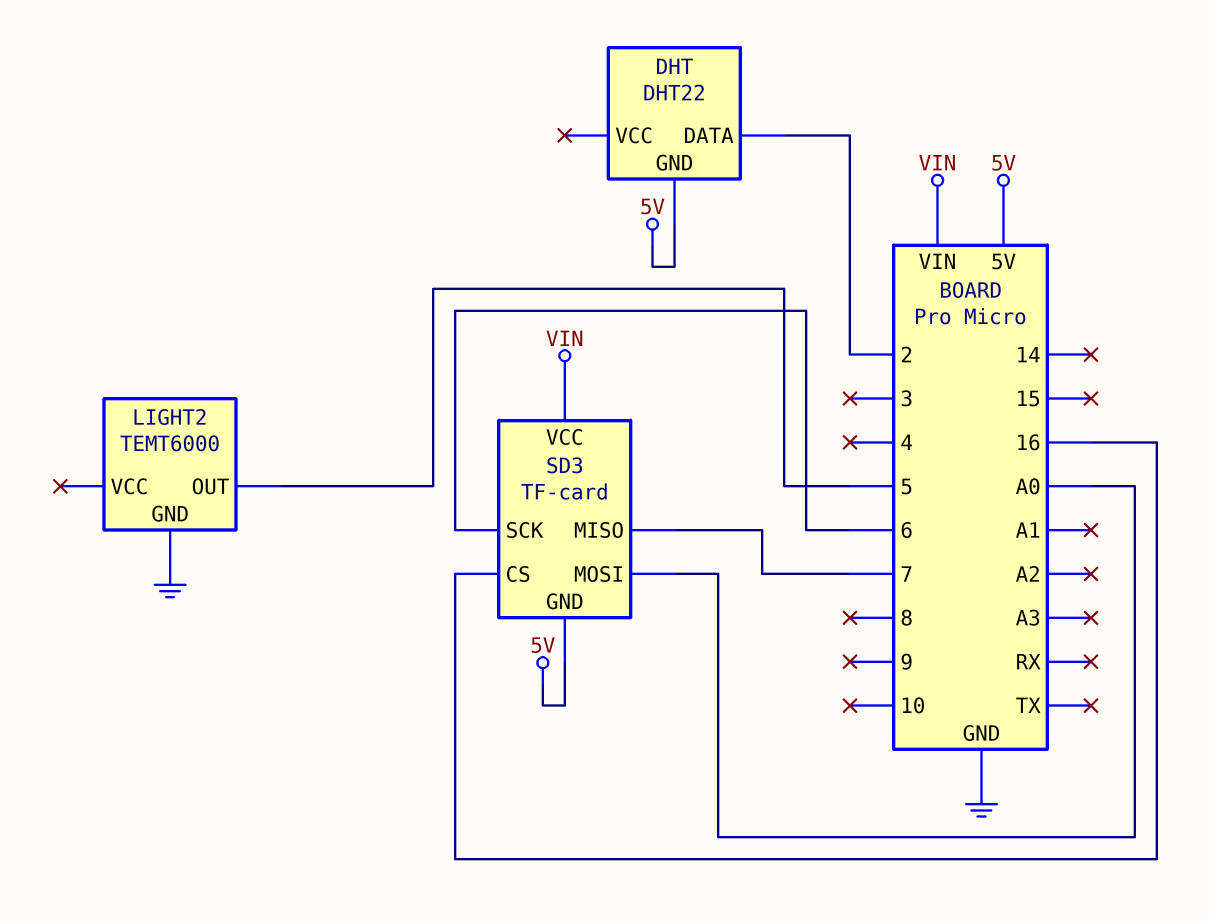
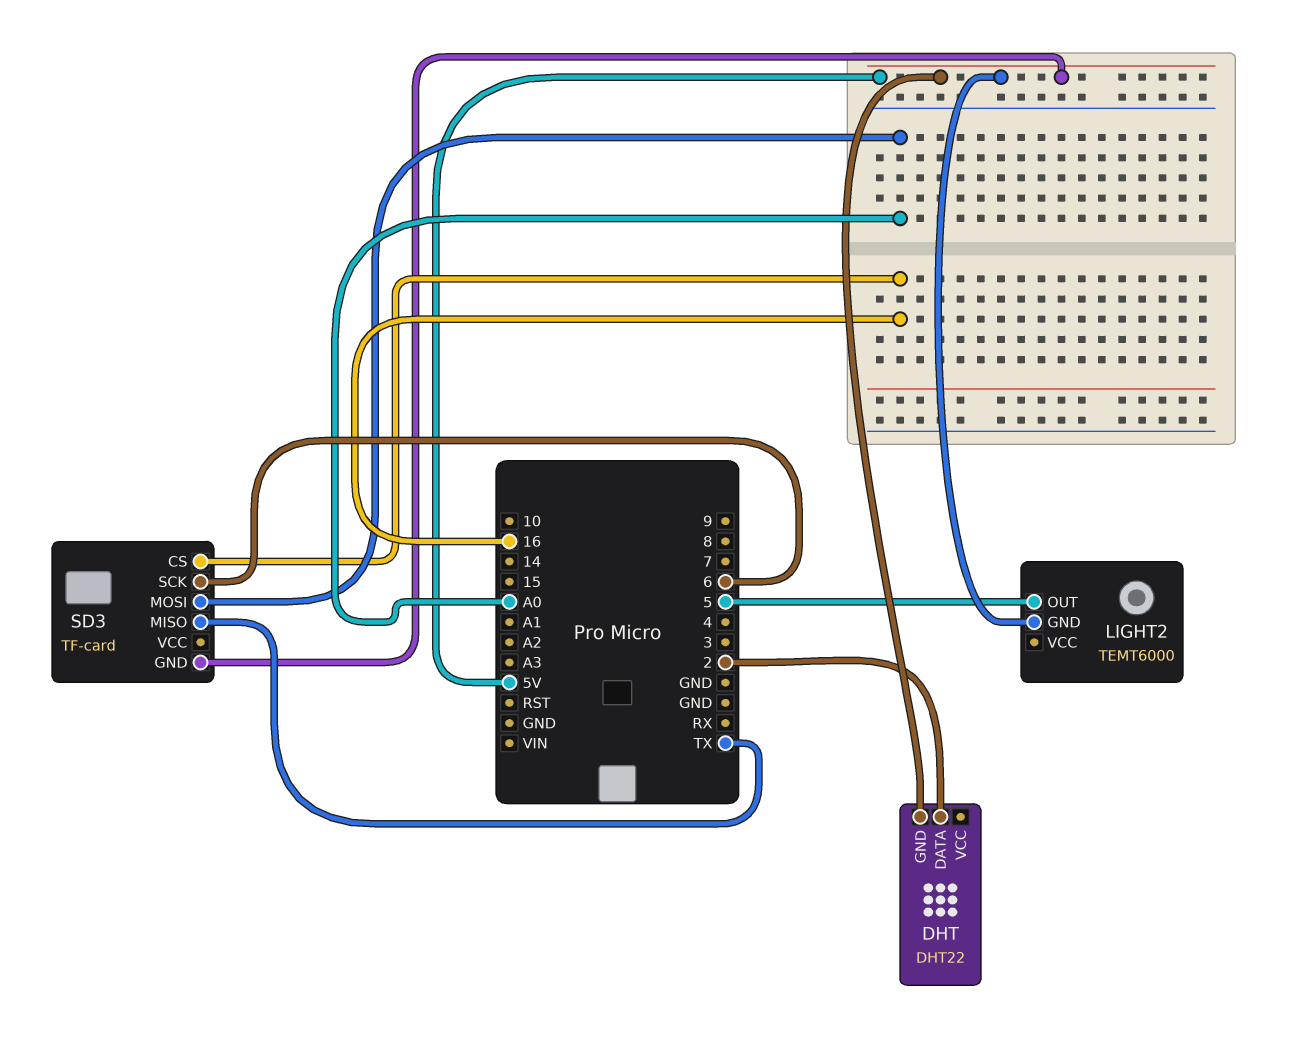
LIGHT2 pin GND: GND -> 5V
SD3 pin MISO: 7 -> TX
SD3 pin VCC: VIN -> none

